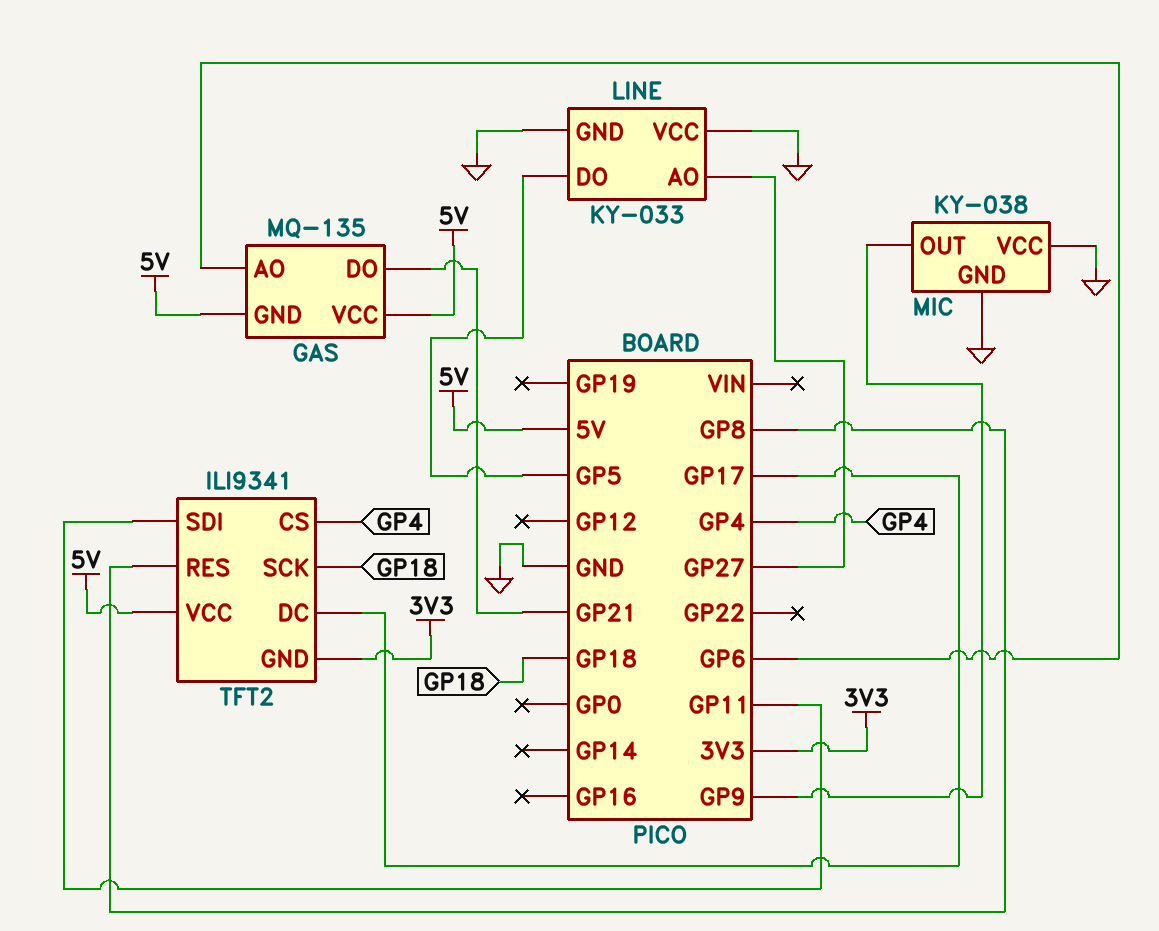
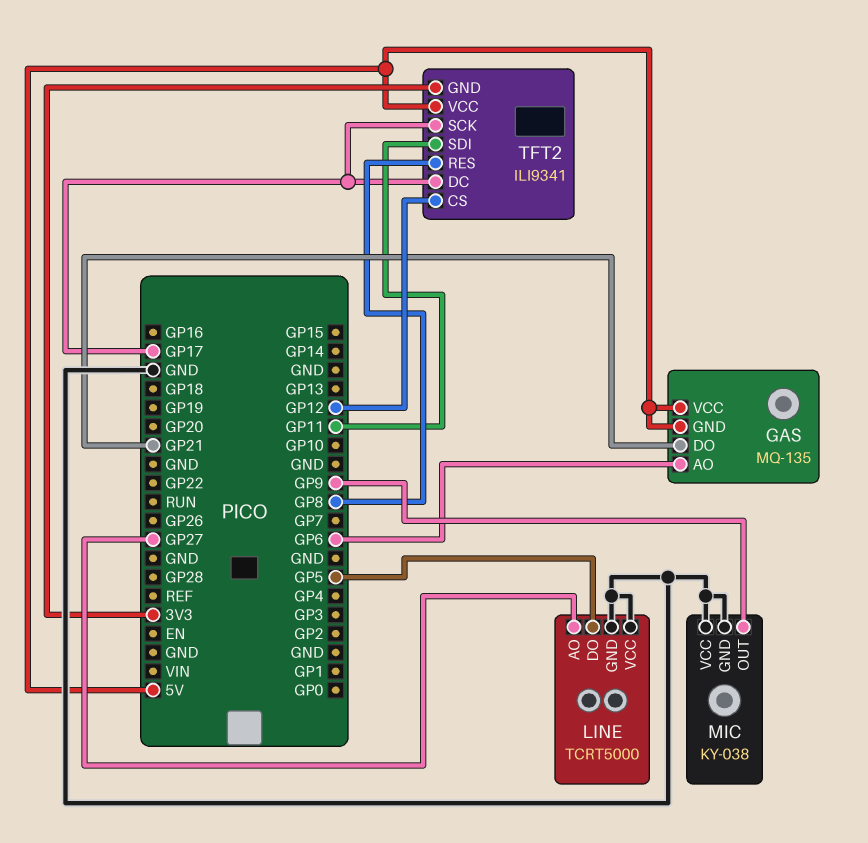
LINE: KY-033 -> TCRT5000
TFT2 pin CS: GP4 -> GP12
TFT2 pin SCK: GP18 -> GP17

